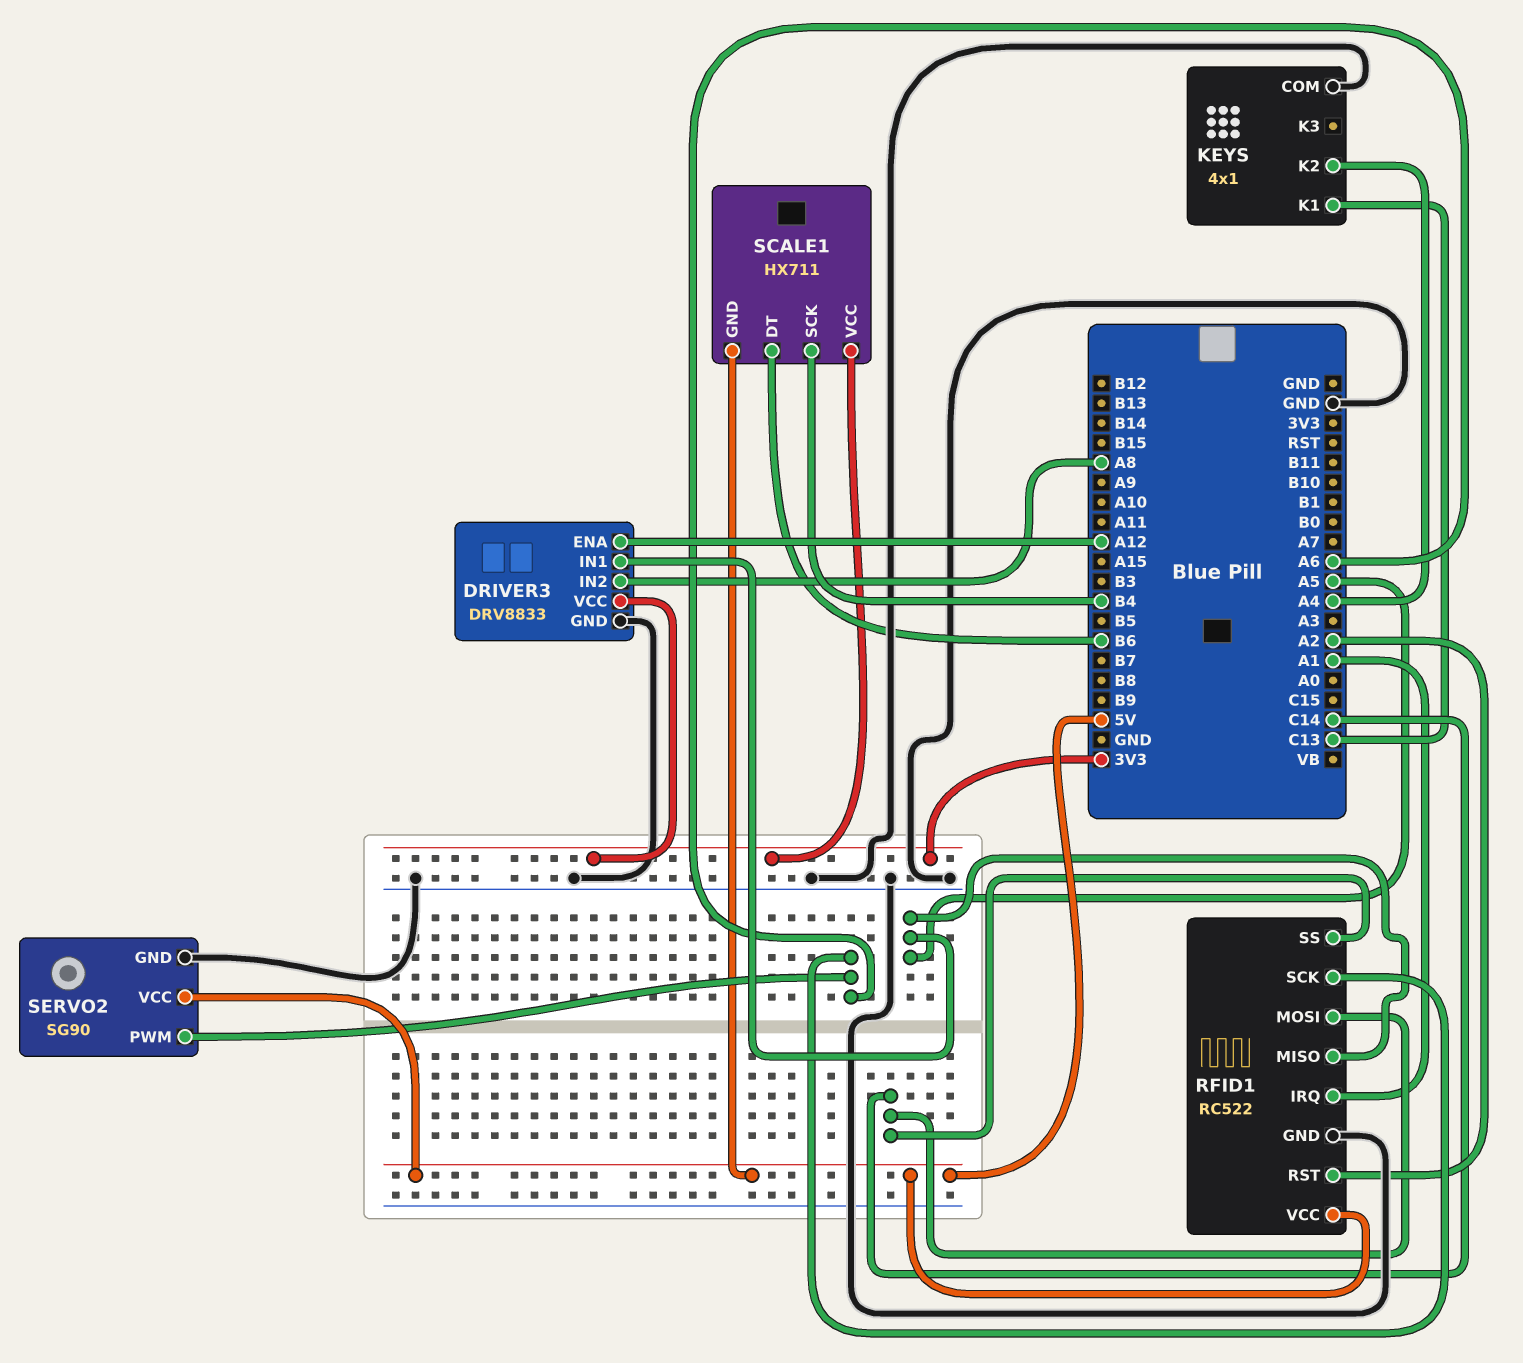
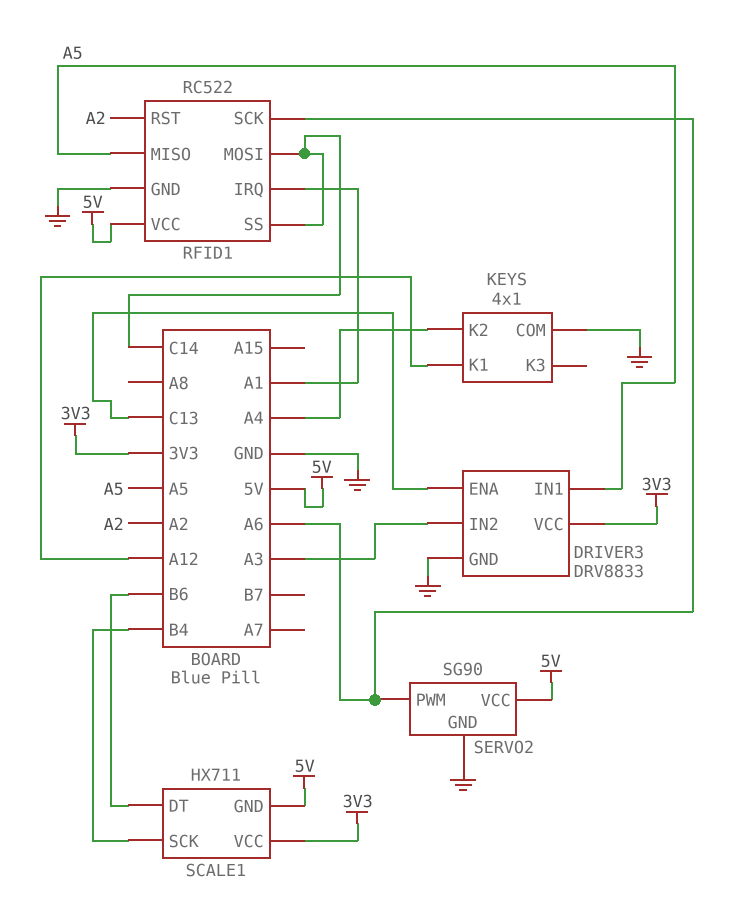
DRIVER3 pin ENA: A12 -> C13
DRIVER3 pin IN2: A8 -> A3
KEYS pin K1: C13 -> A12

